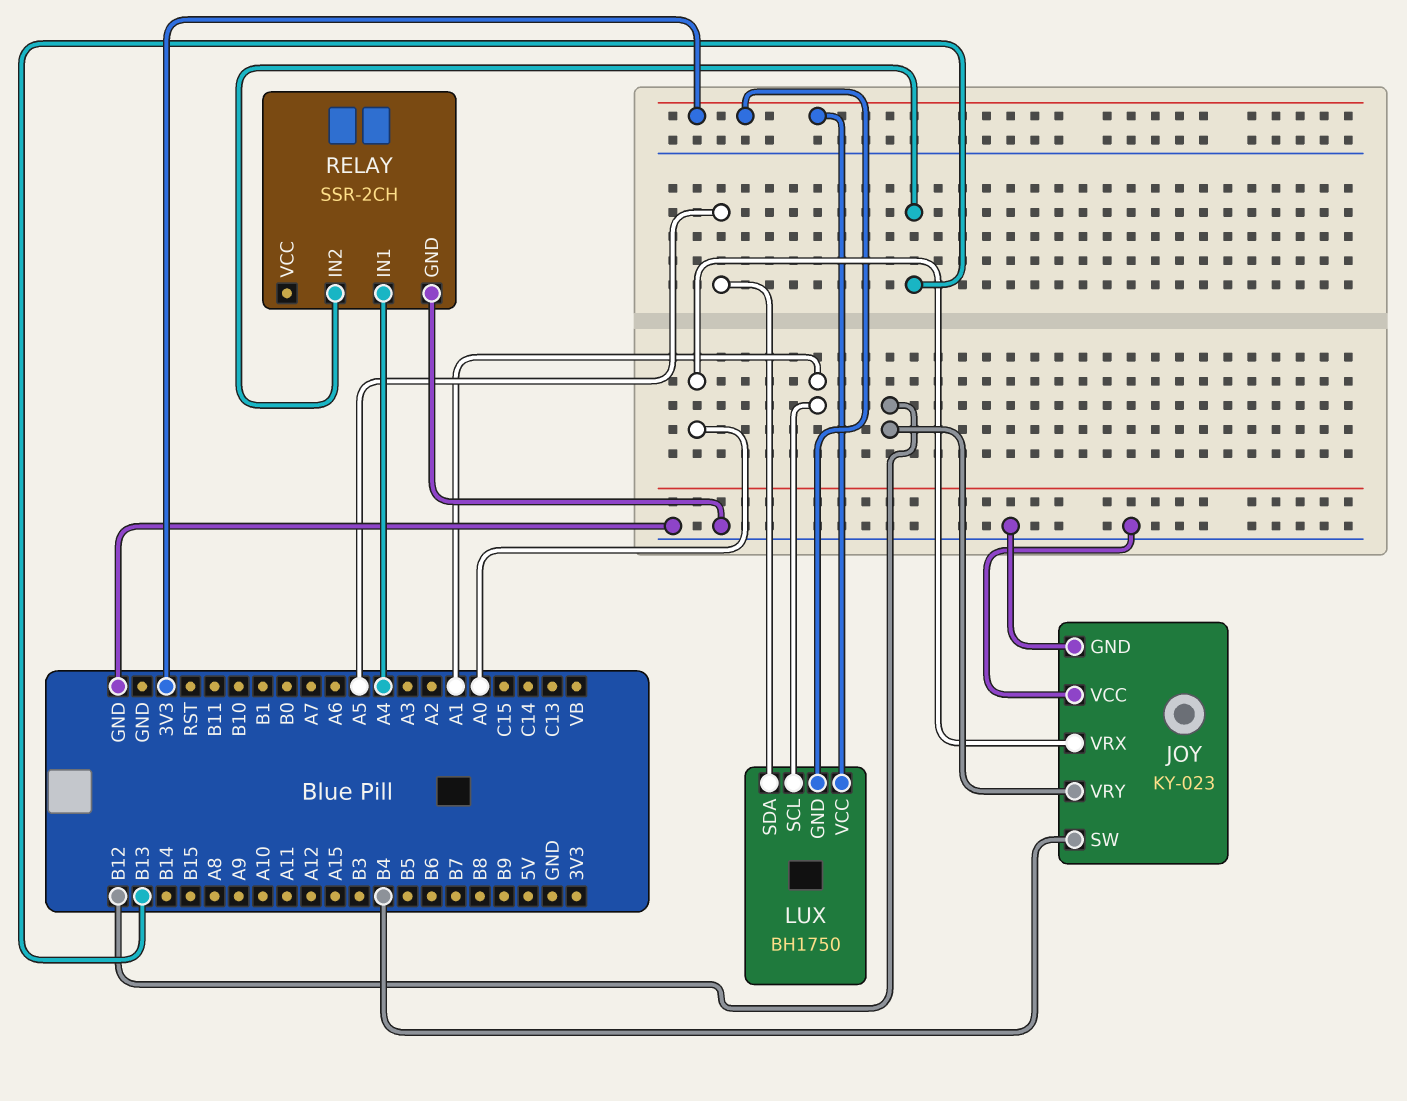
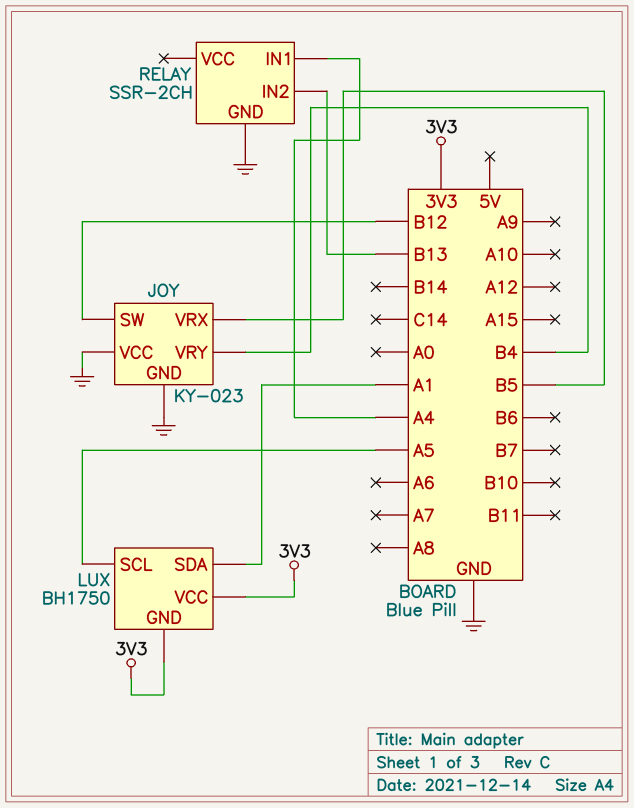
JOY pin SW: B4 -> B12
JOY pin VRX: A0 -> B5
JOY pin VRY: B12 -> B4
LUX pin SCL: A1 -> A5
LUX pin SDA: A5 -> A1

